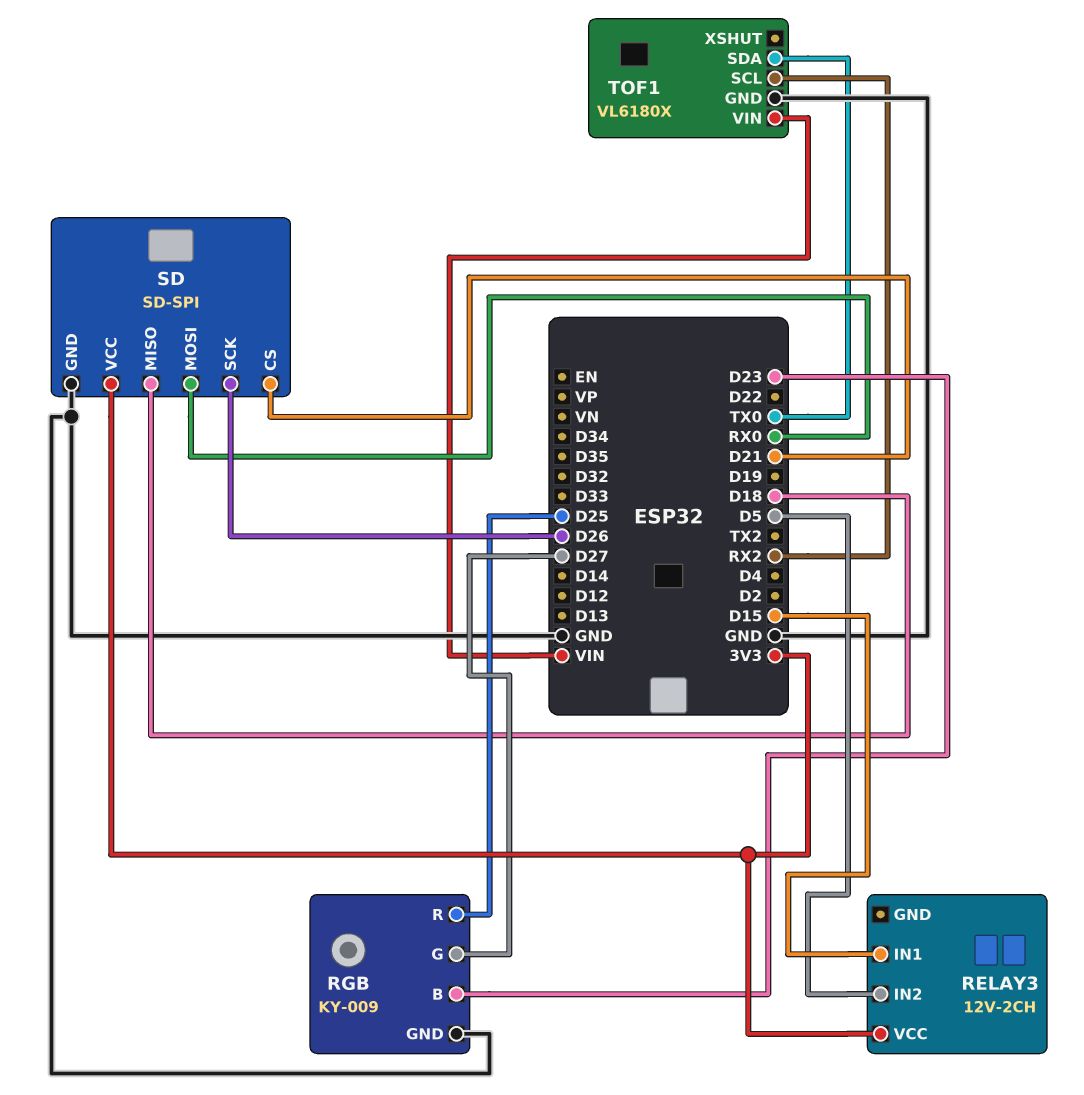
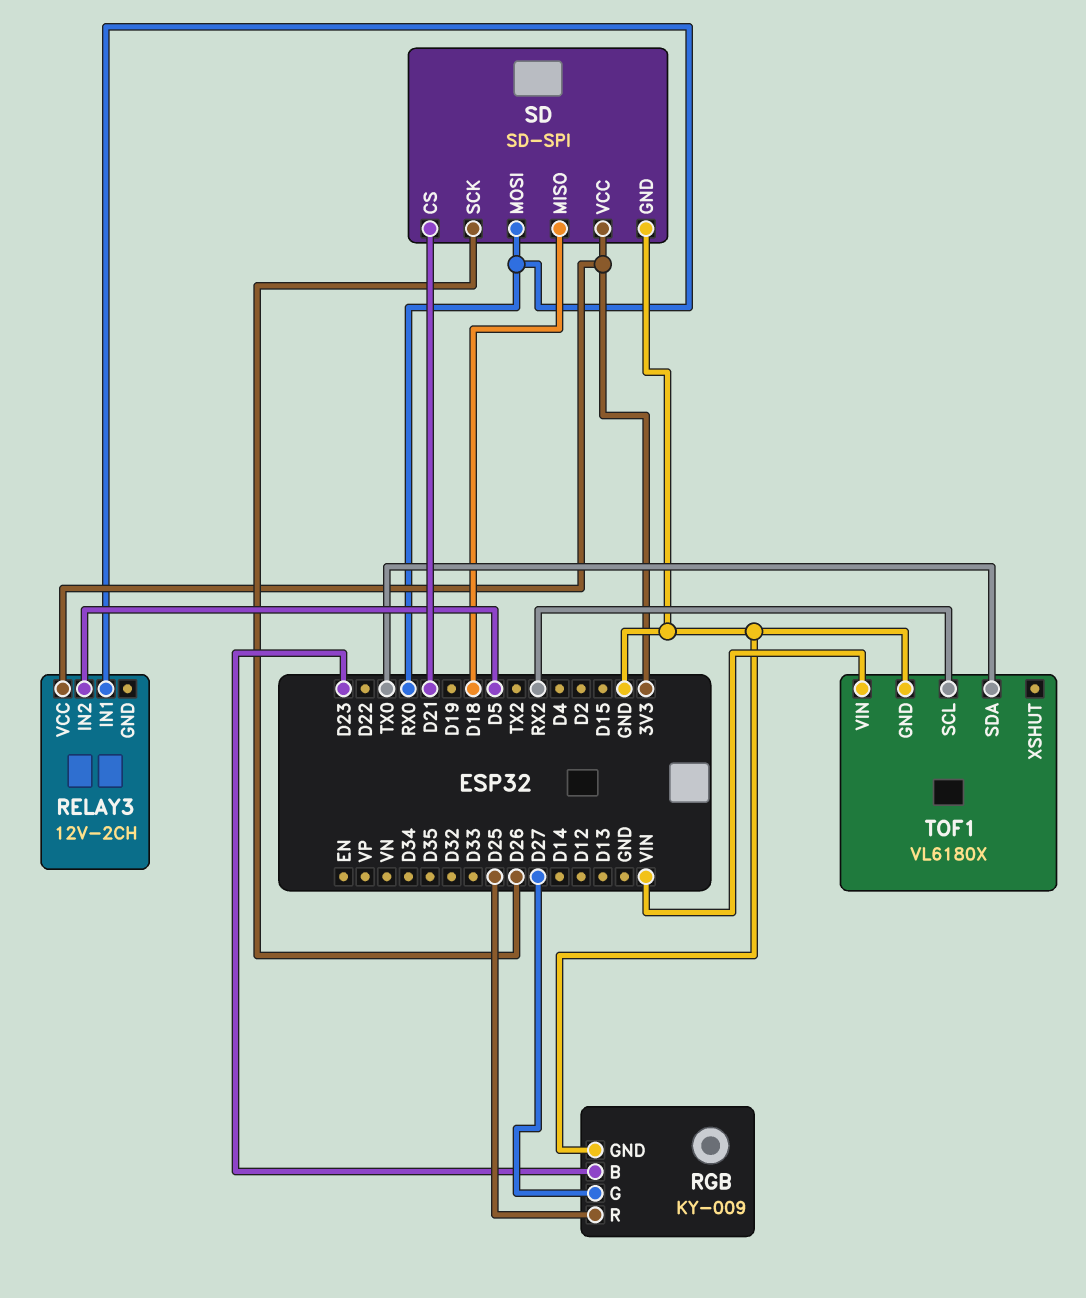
RELAY3 pin IN1: D15 -> RX0

